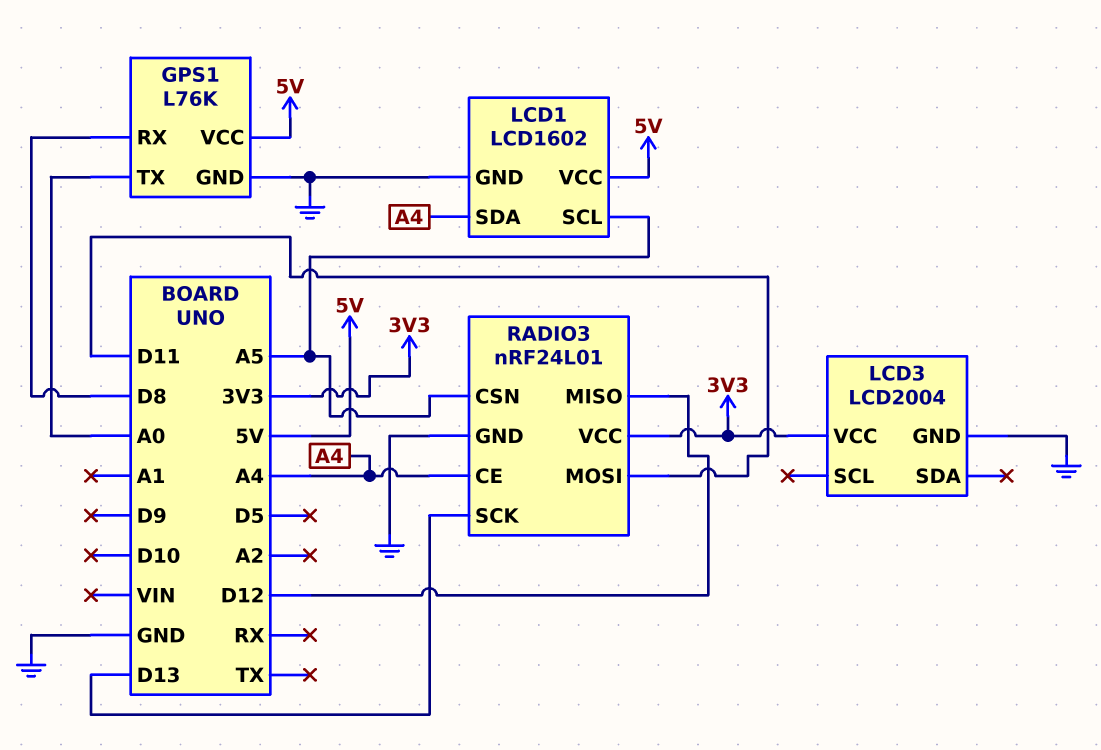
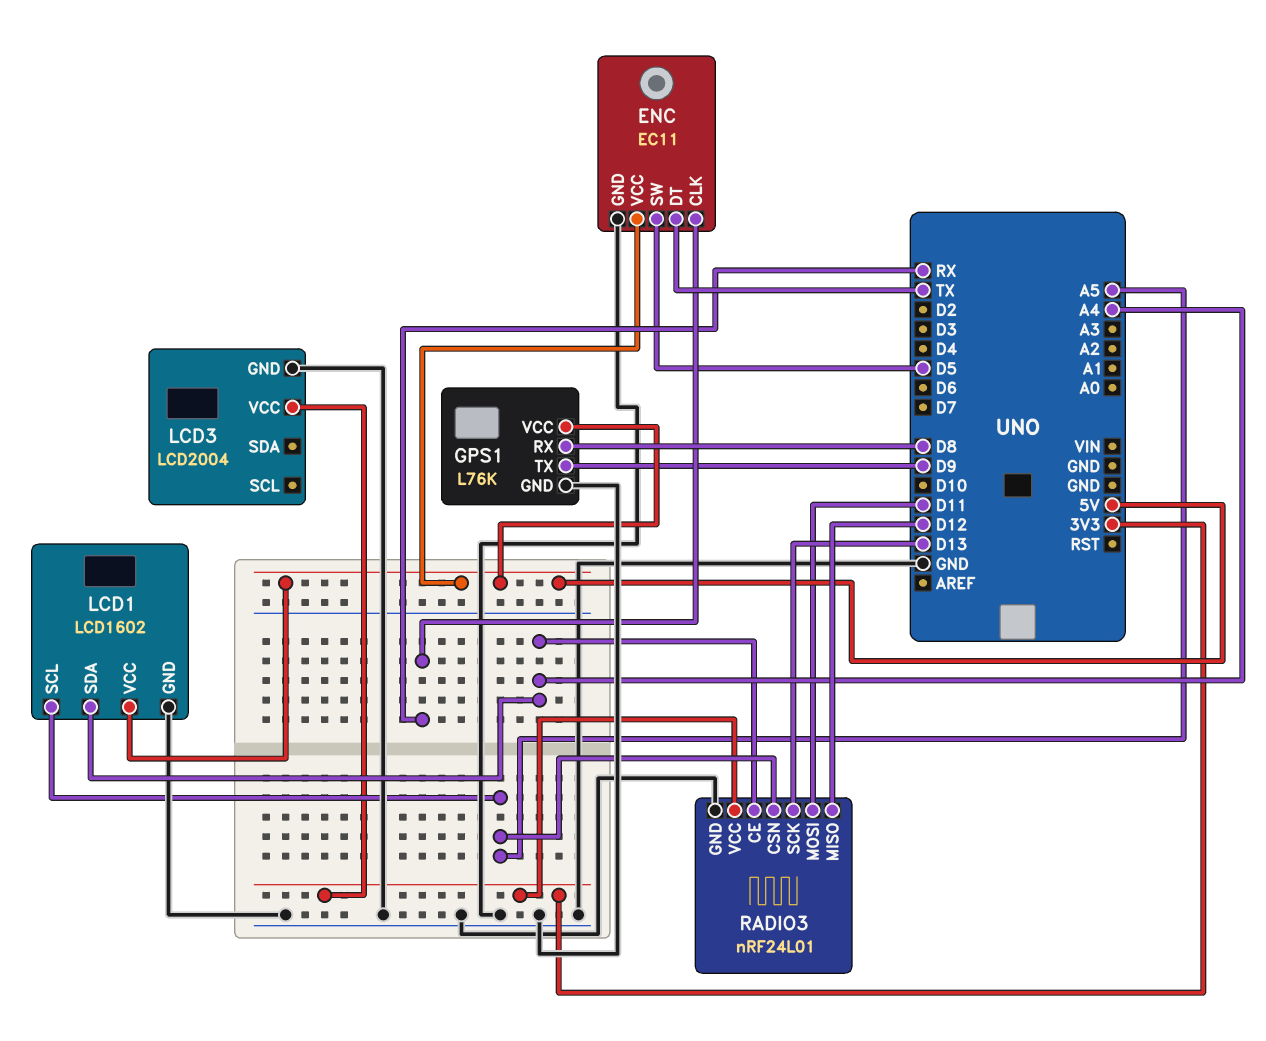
ENC: none -> EC11
ENC pin CLK: none -> RX
ENC pin DT: none -> TX
ENC pin GND: none -> GND
ENC pin SW: none -> D5
ENC pin VCC: none -> 5V
GPS1 pin TX: A0 -> D9

